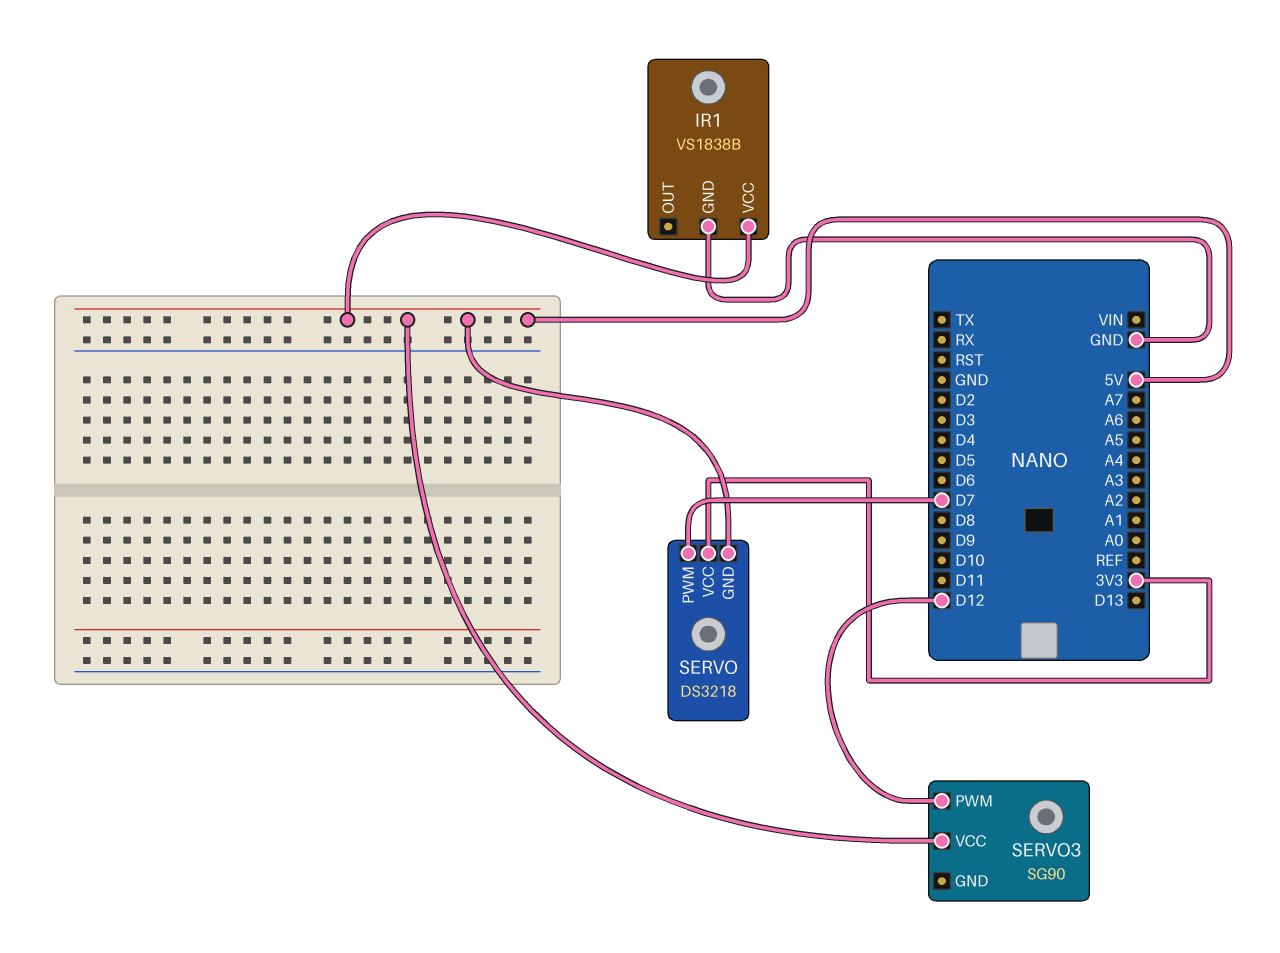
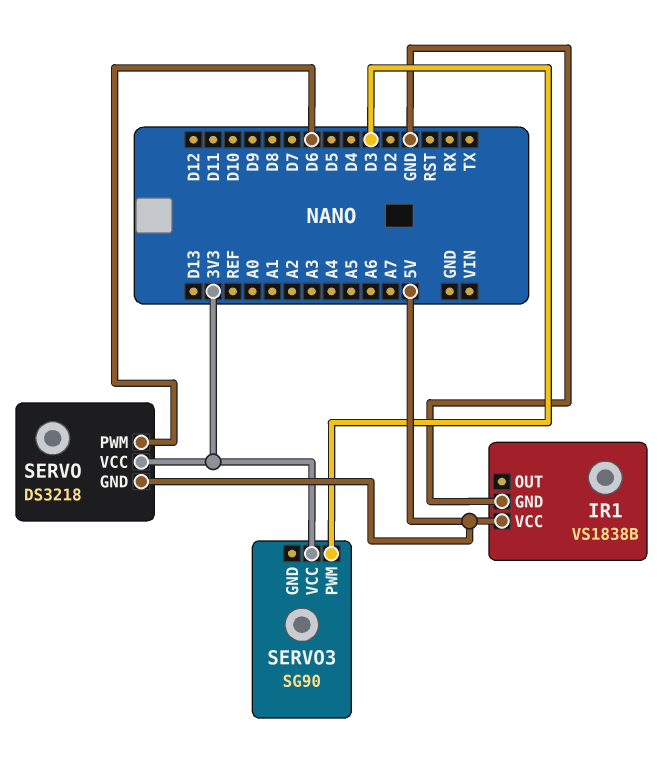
SERVO pin PWM: D7 -> D6
SERVO3 pin PWM: D12 -> D3
SERVO3 pin VCC: 5V -> 3V3

